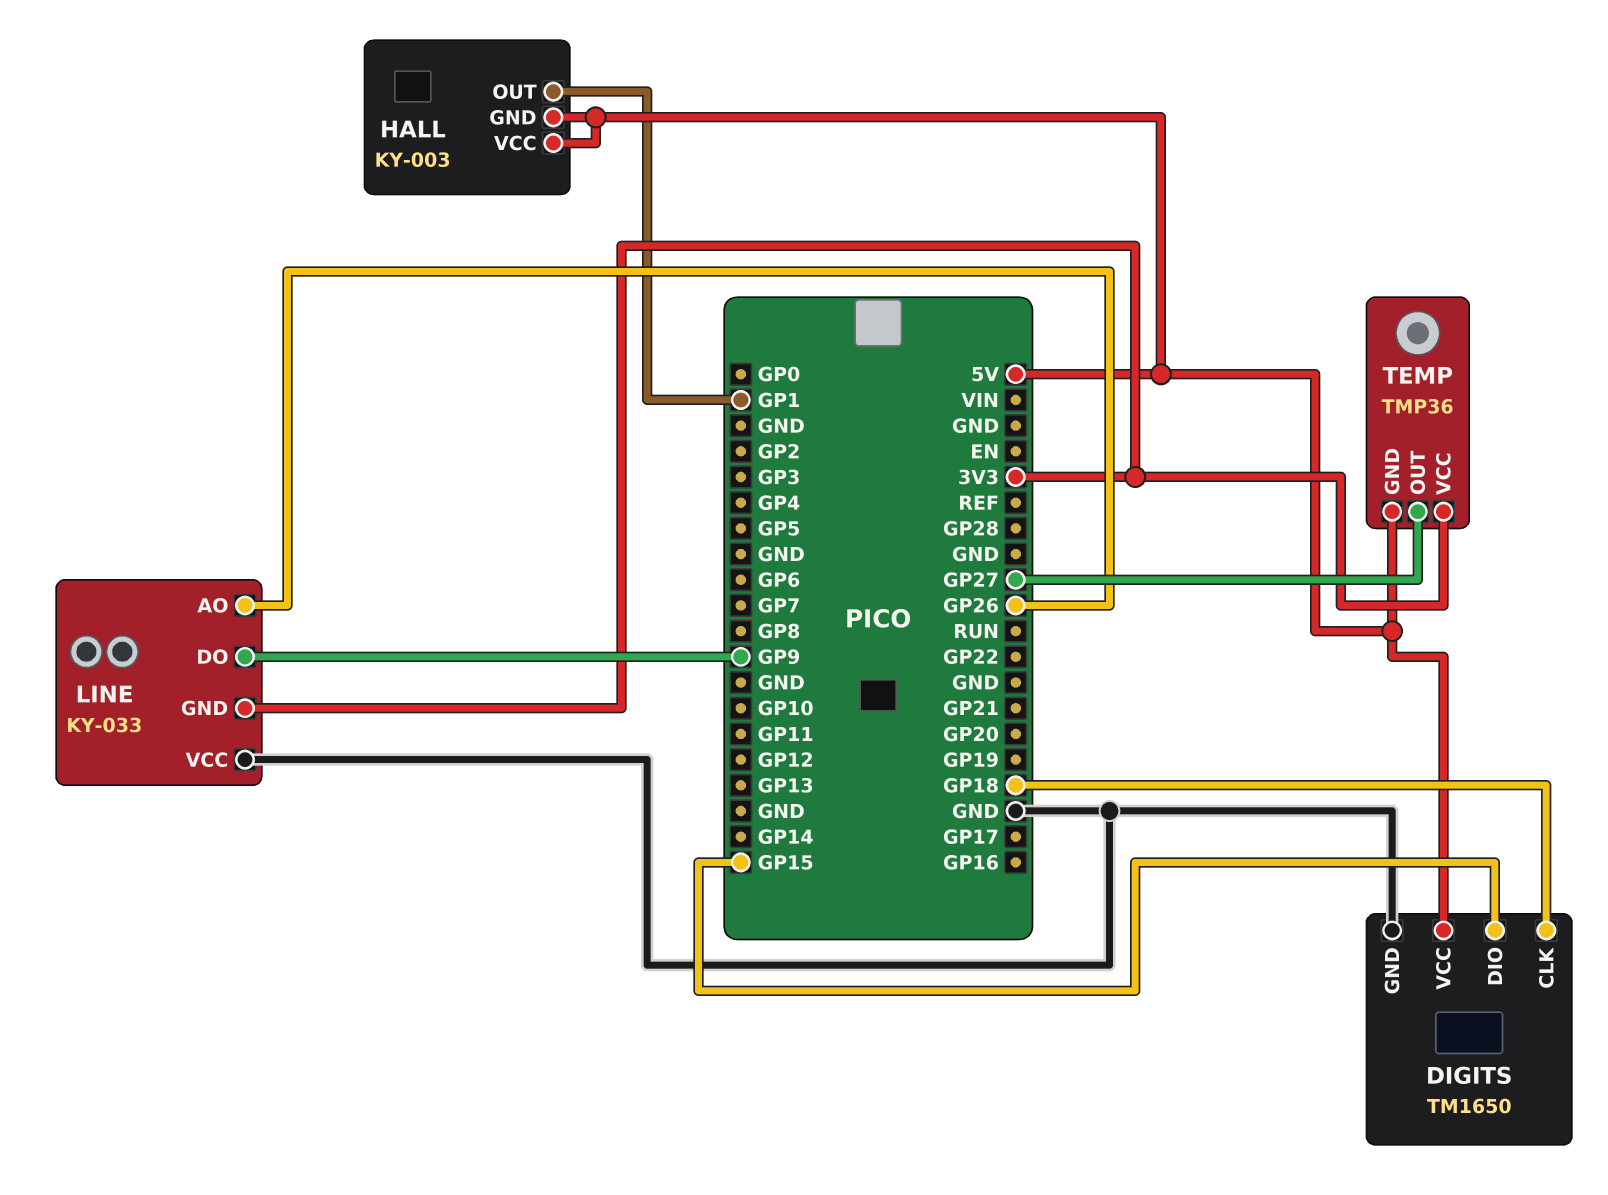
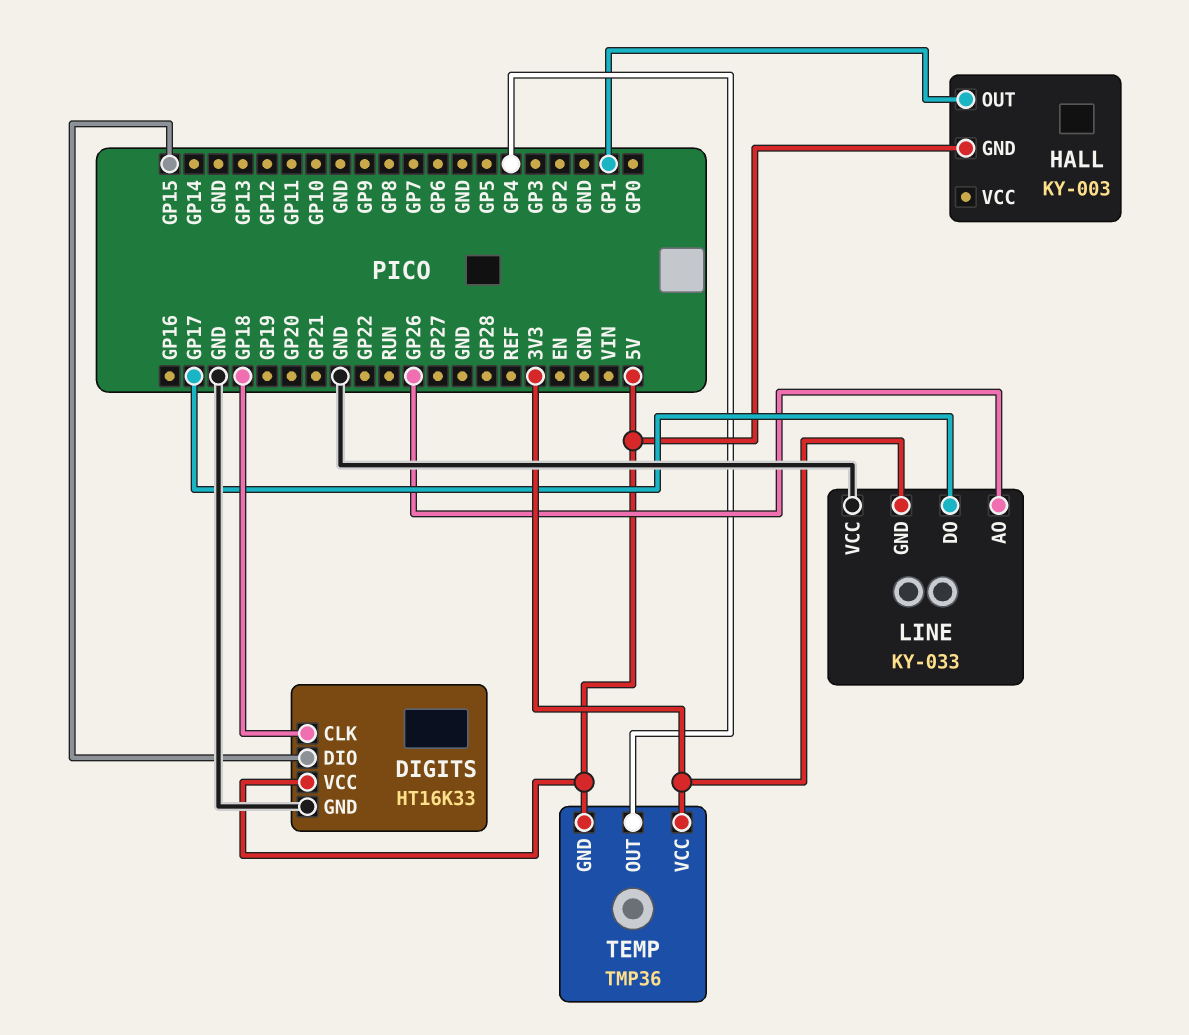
DIGITS: TM1650 -> HT16K33
HALL pin VCC: 5V -> none
LINE pin DO: GP9 -> GP17
TEMP pin OUT: GP27 -> GP4

